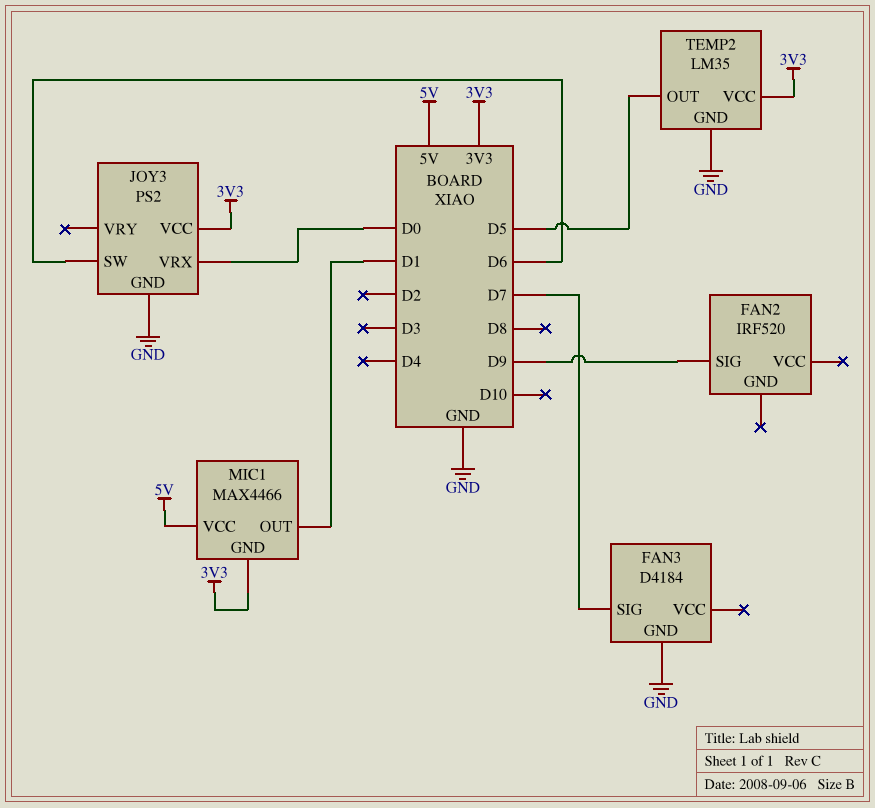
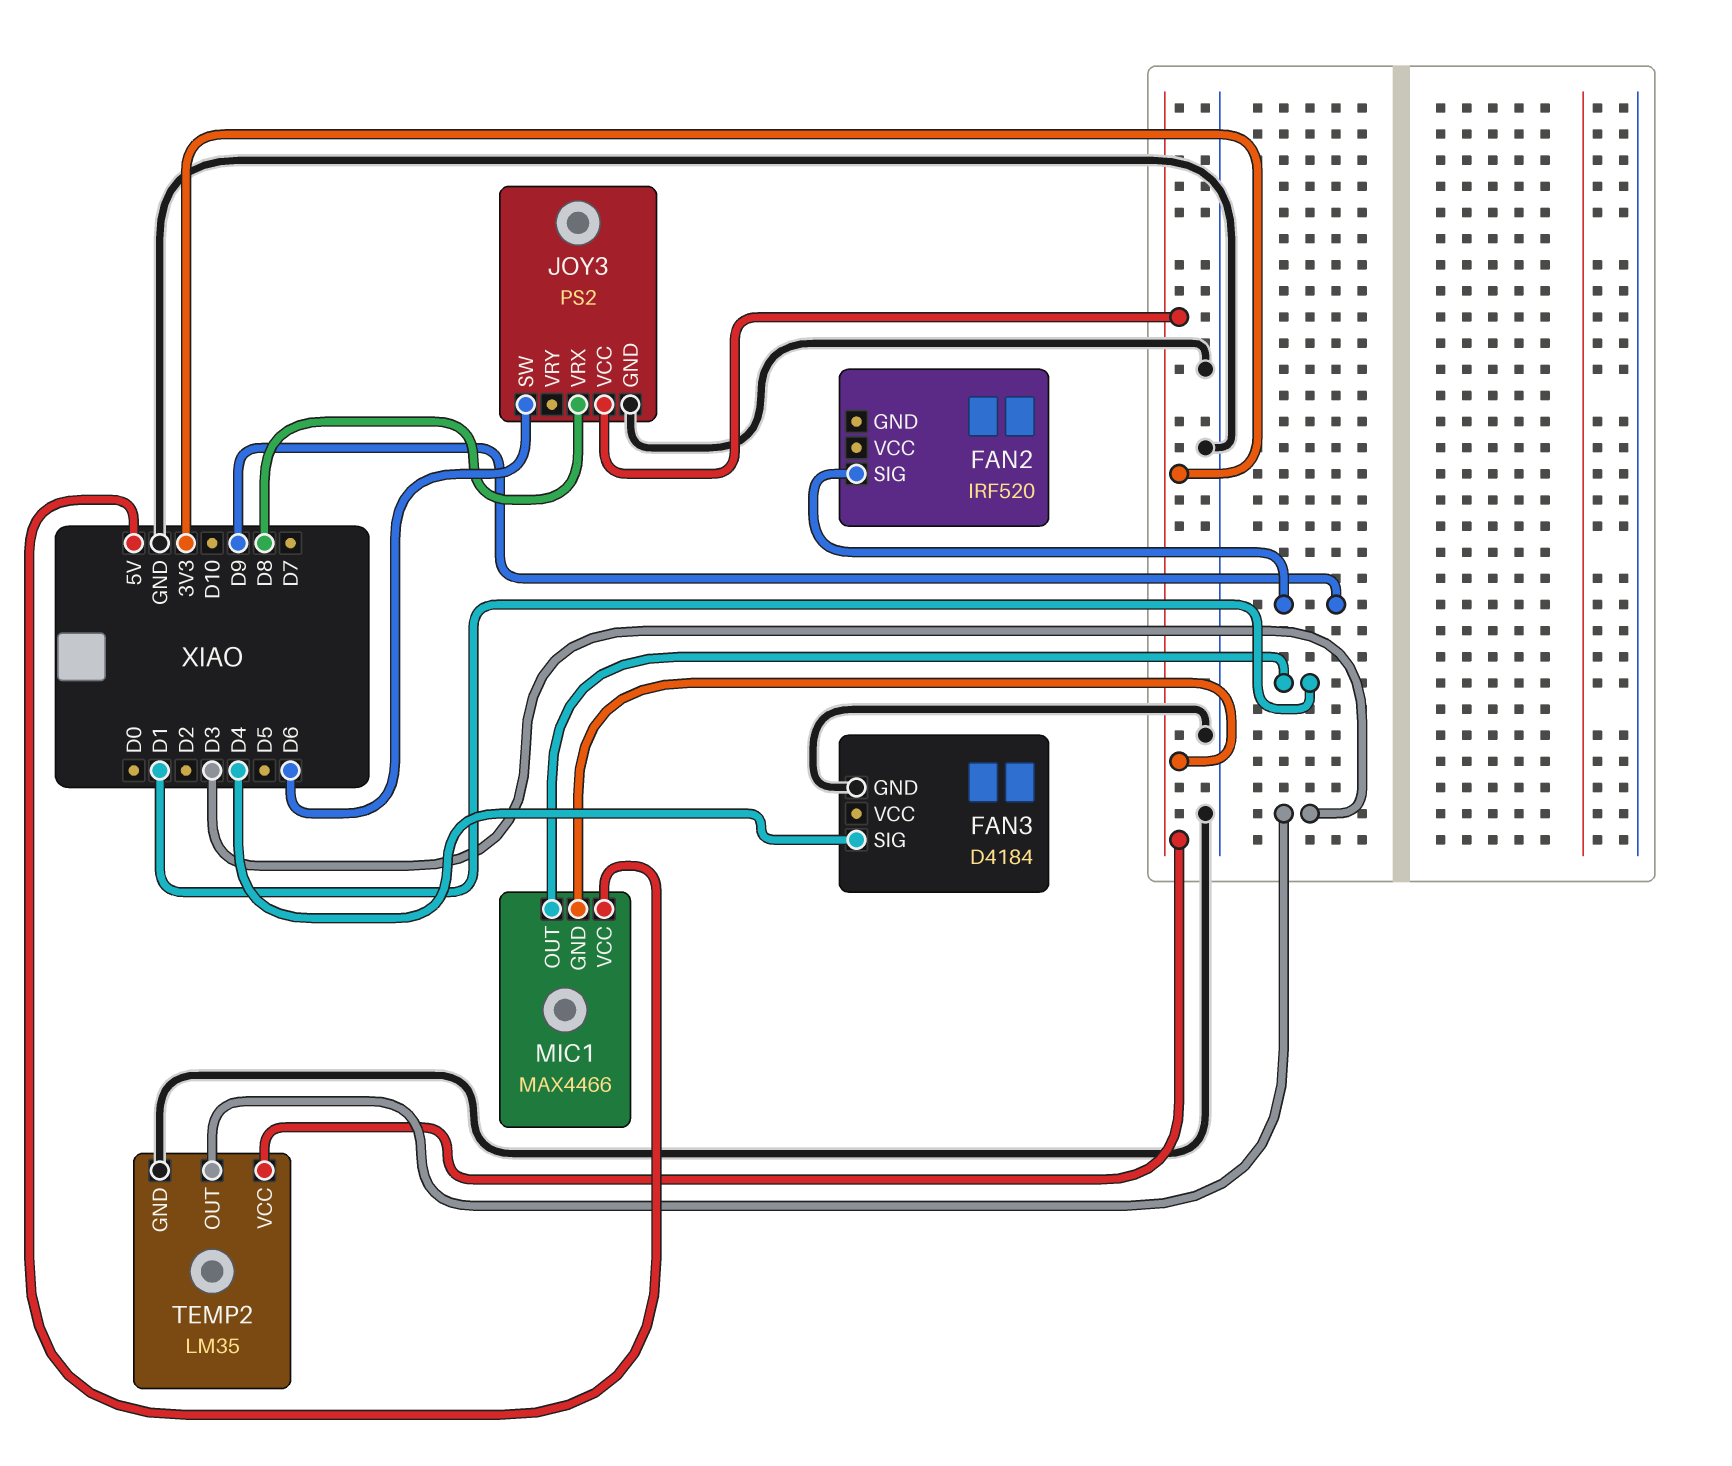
FAN3 pin SIG: D7 -> D4
JOY3 pin VRX: D0 -> D8
TEMP2 pin OUT: D5 -> D3

